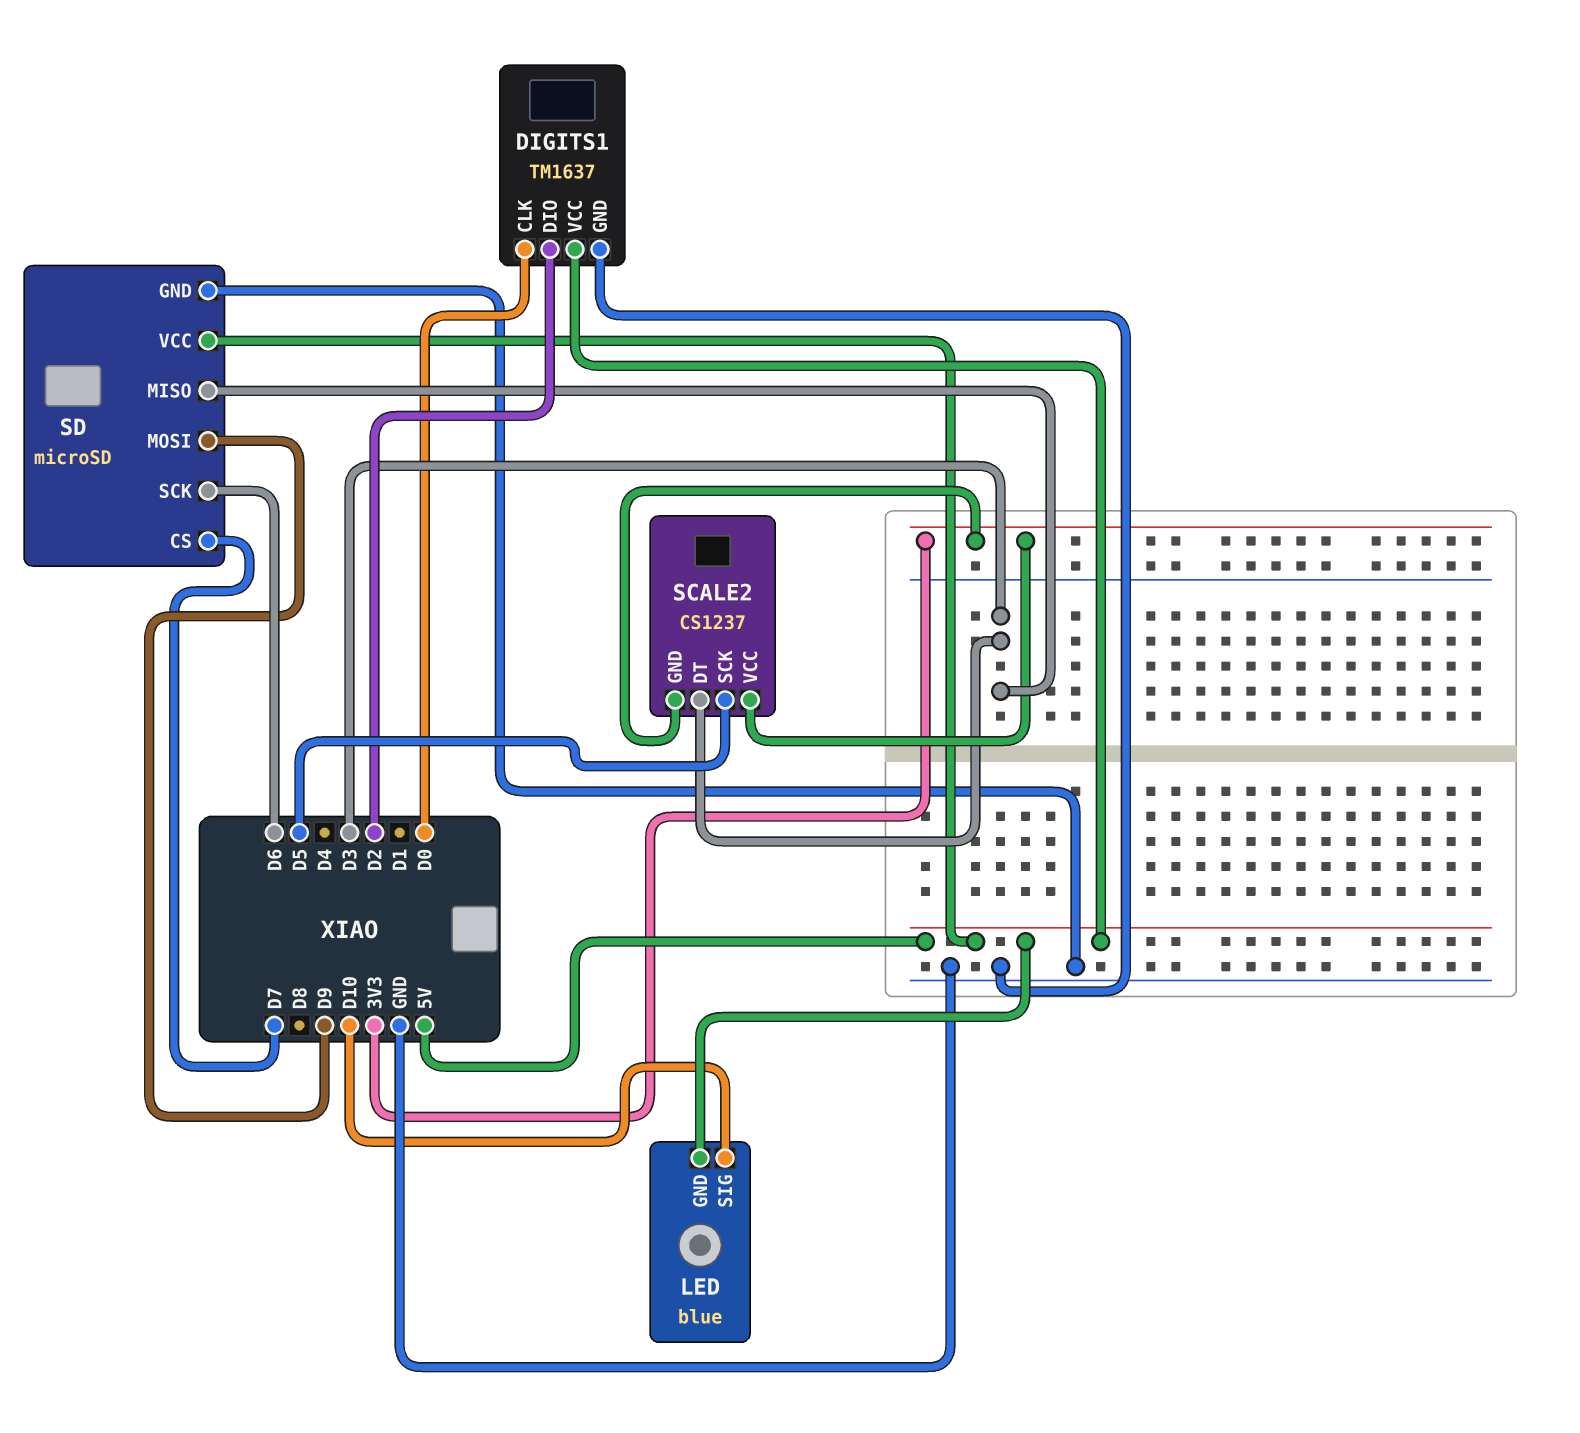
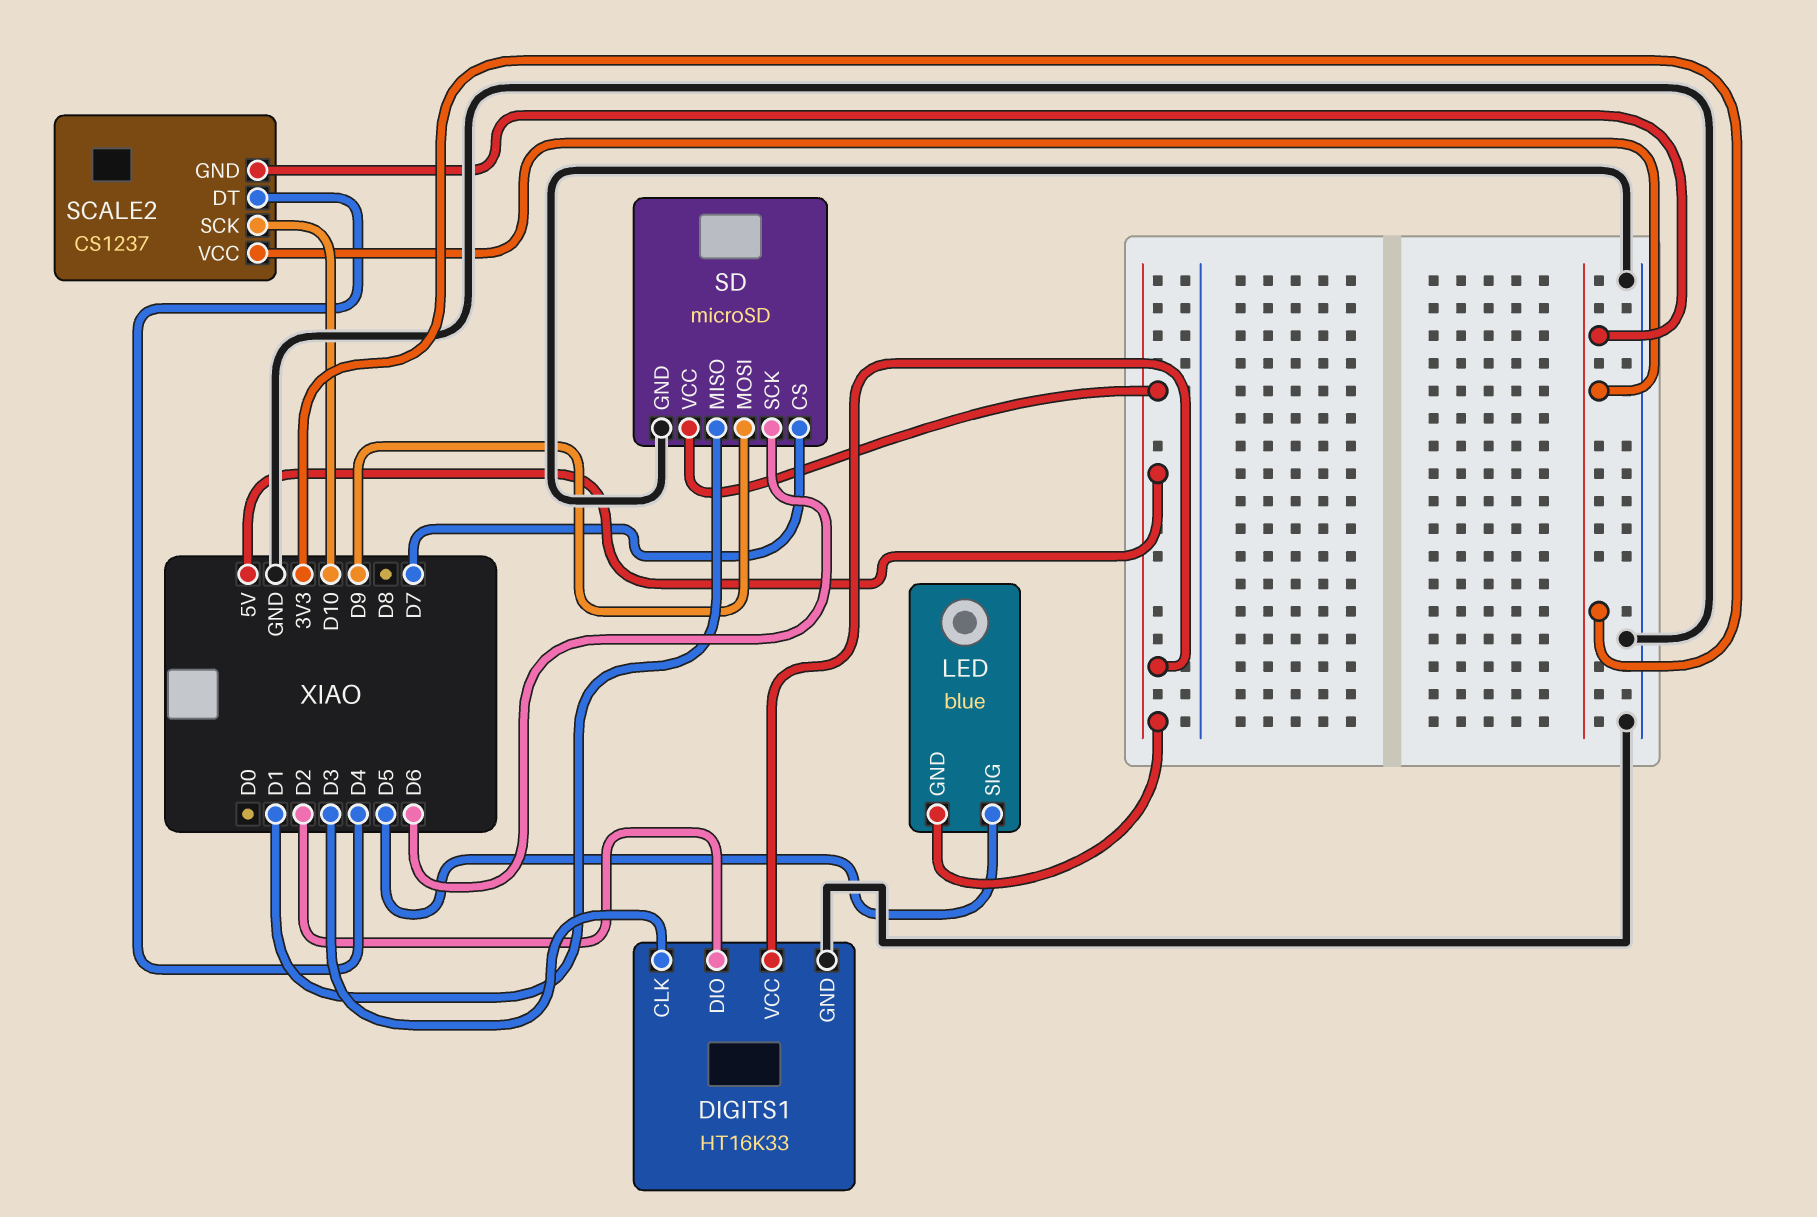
DIGITS1: TM1637 -> HT16K33
DIGITS1 pin CLK: D0 -> D3
LED pin SIG: D10 -> D5
SCALE2 pin DT: D3 -> D4
SCALE2 pin SCK: D5 -> D10
SD pin MISO: D3 -> D1

